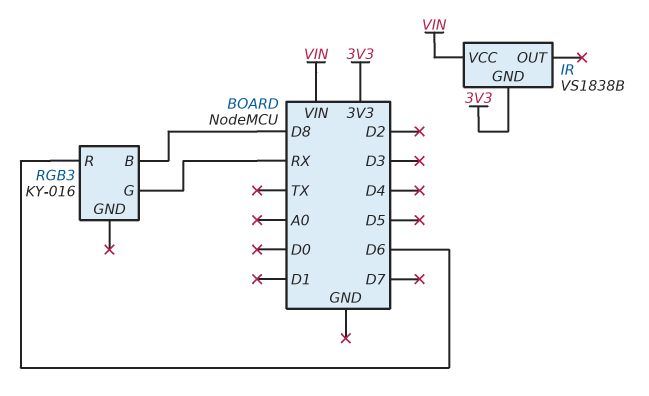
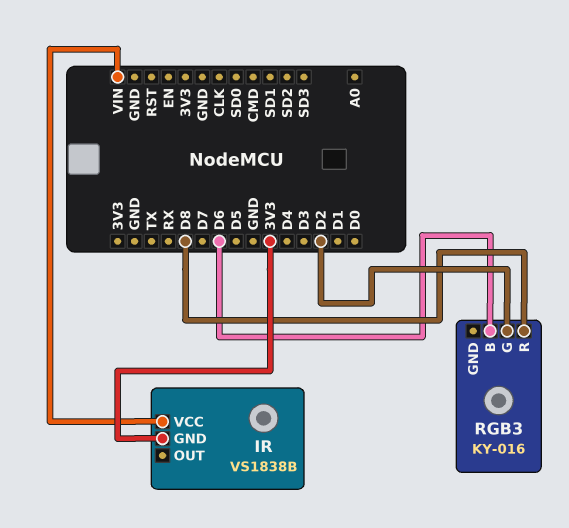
RGB3 pin B: D8 -> D6
RGB3 pin G: RX -> D2
RGB3 pin R: D6 -> D8

